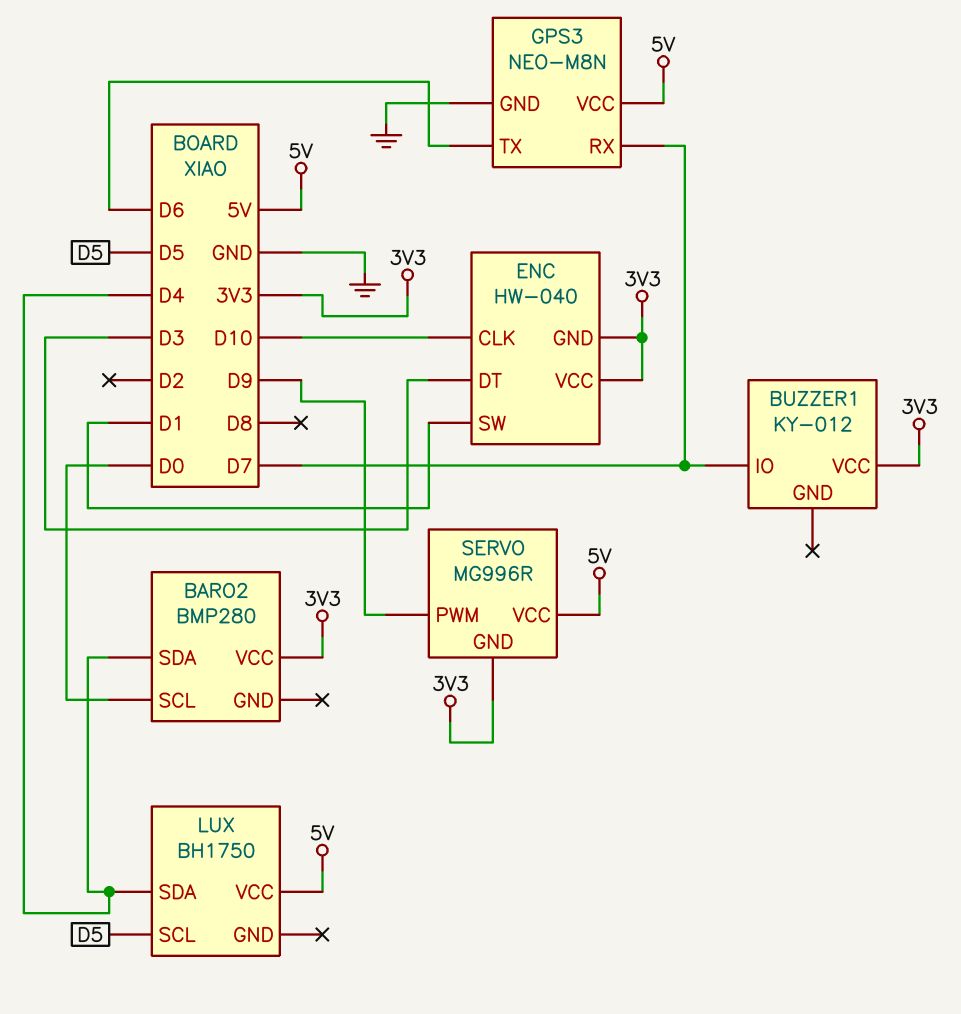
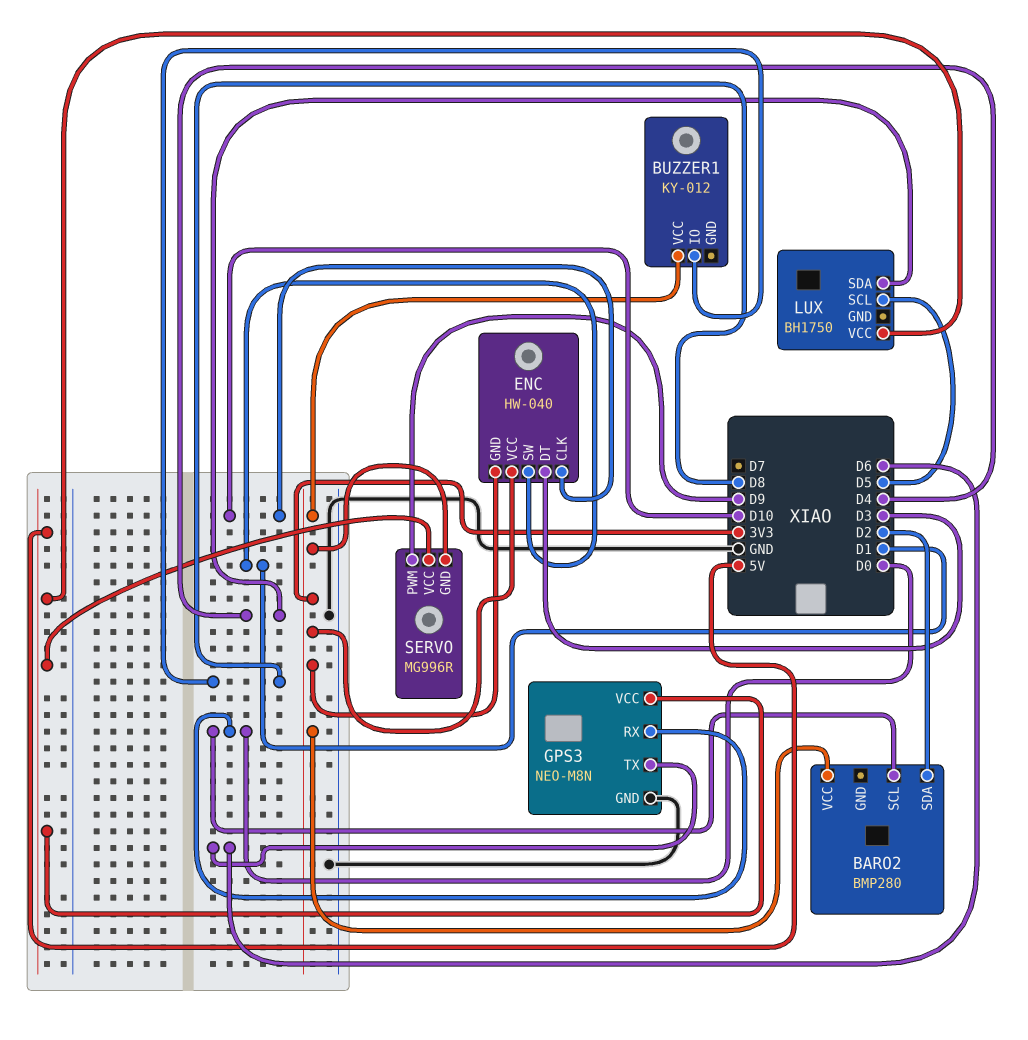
BARO2 pin SDA: D4 -> D2
BUZZER1 pin IO: D7 -> D8
GPS3 pin RX: D7 -> D0

